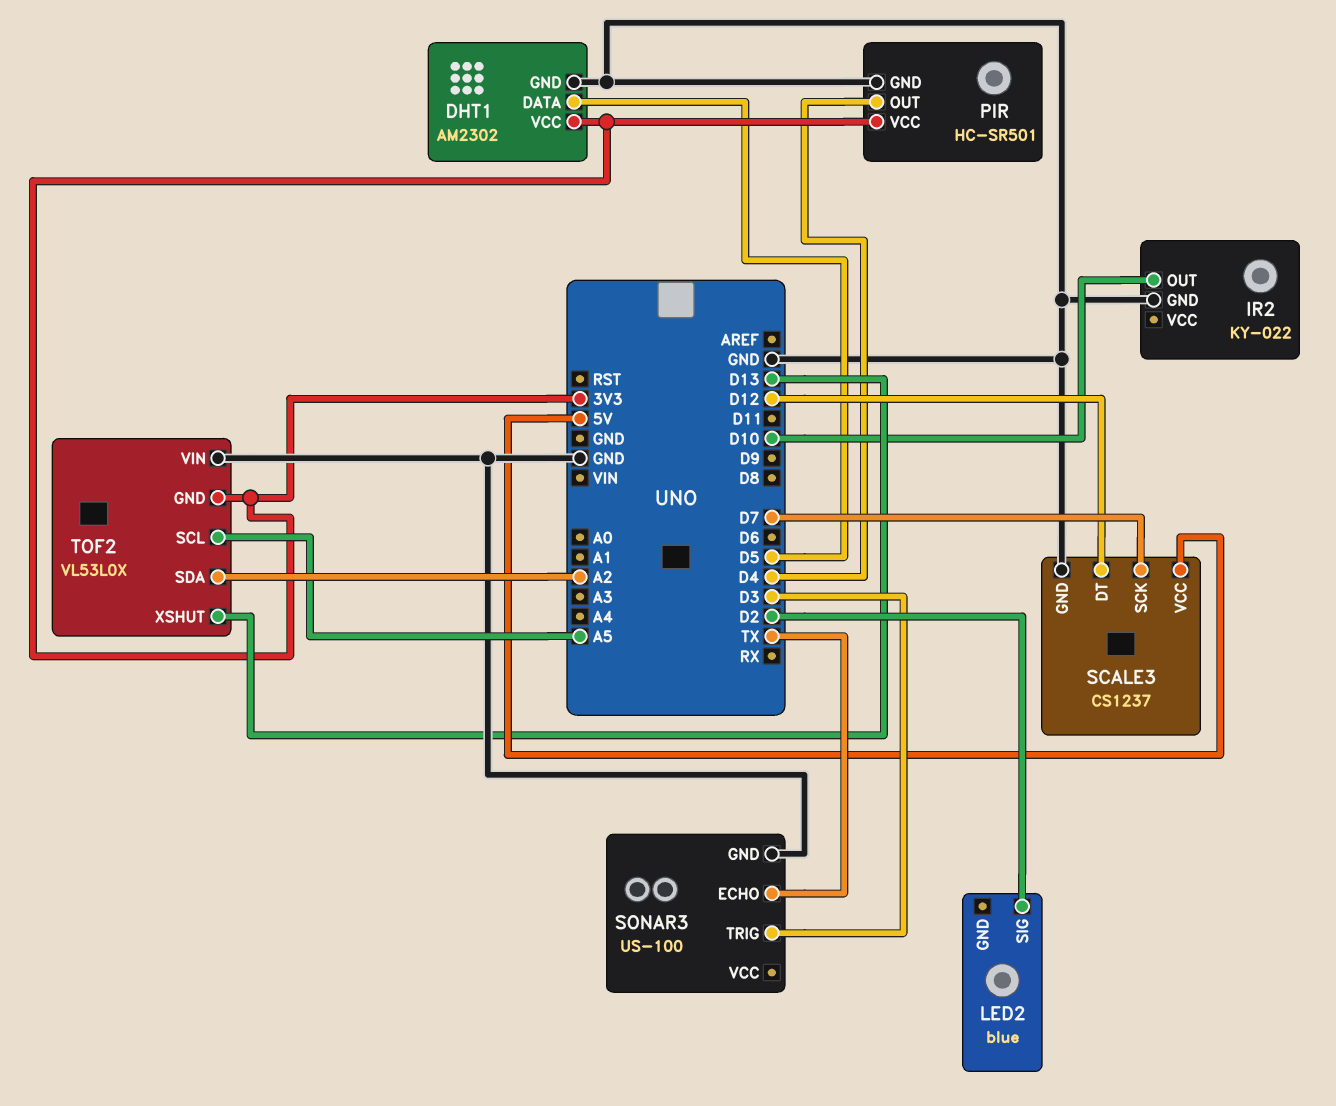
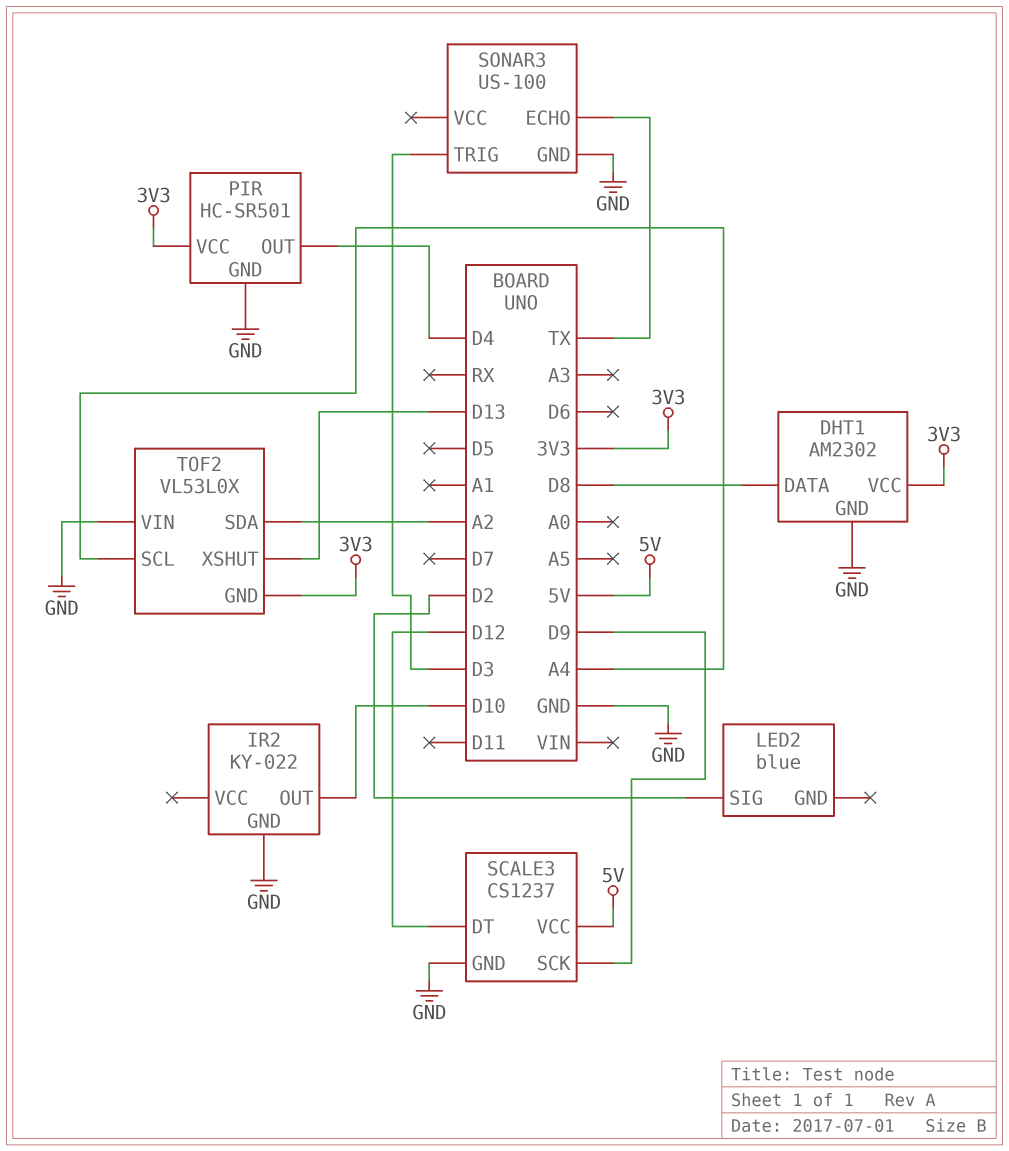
DHT1 pin DATA: D5 -> D8
SCALE3 pin SCK: D7 -> D9
TOF2 pin SCL: A5 -> A4

